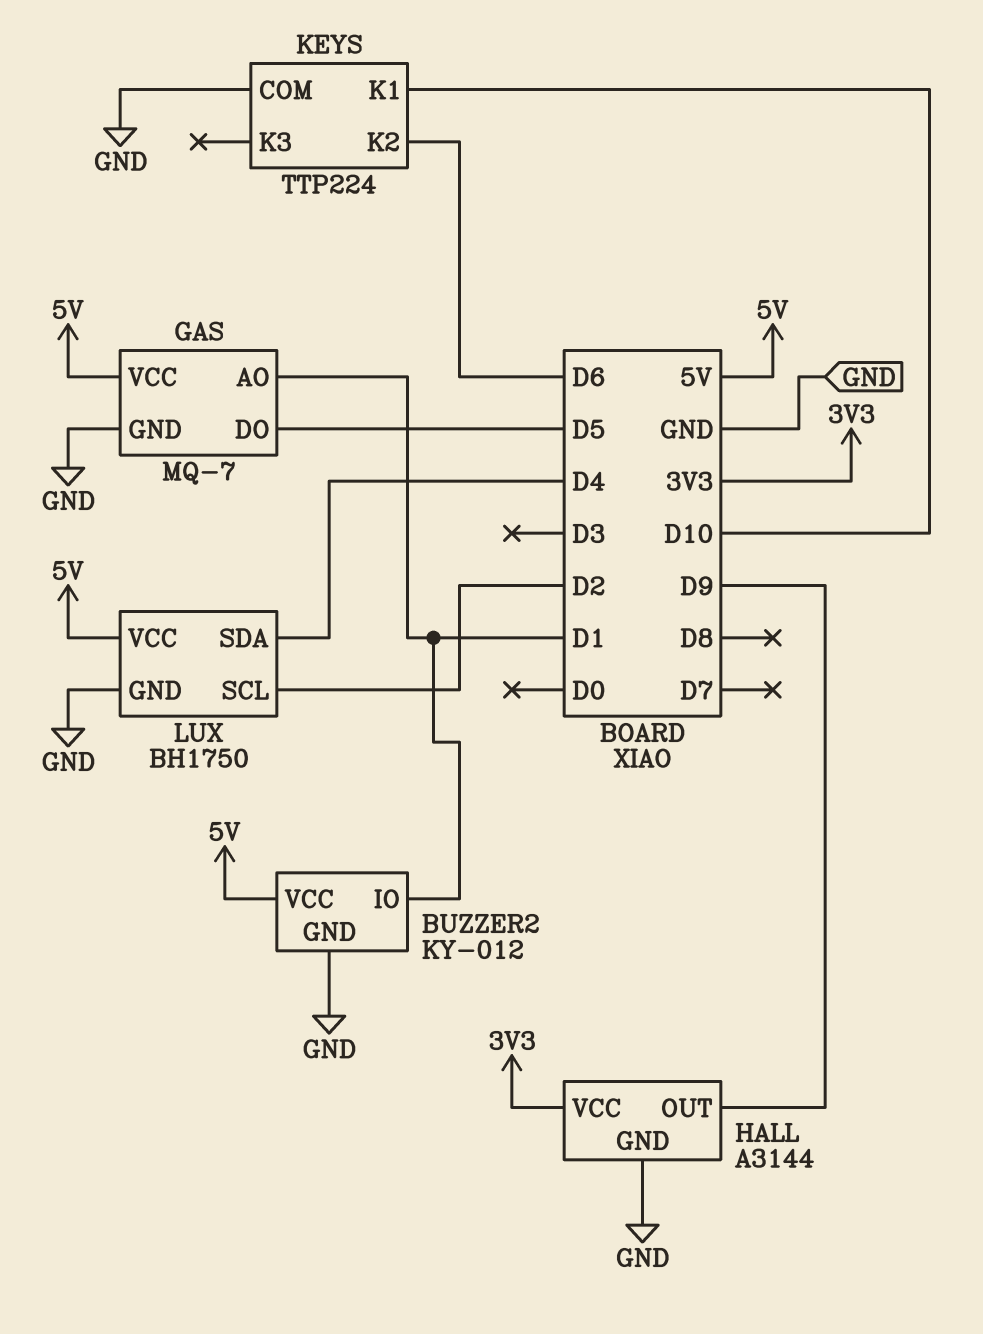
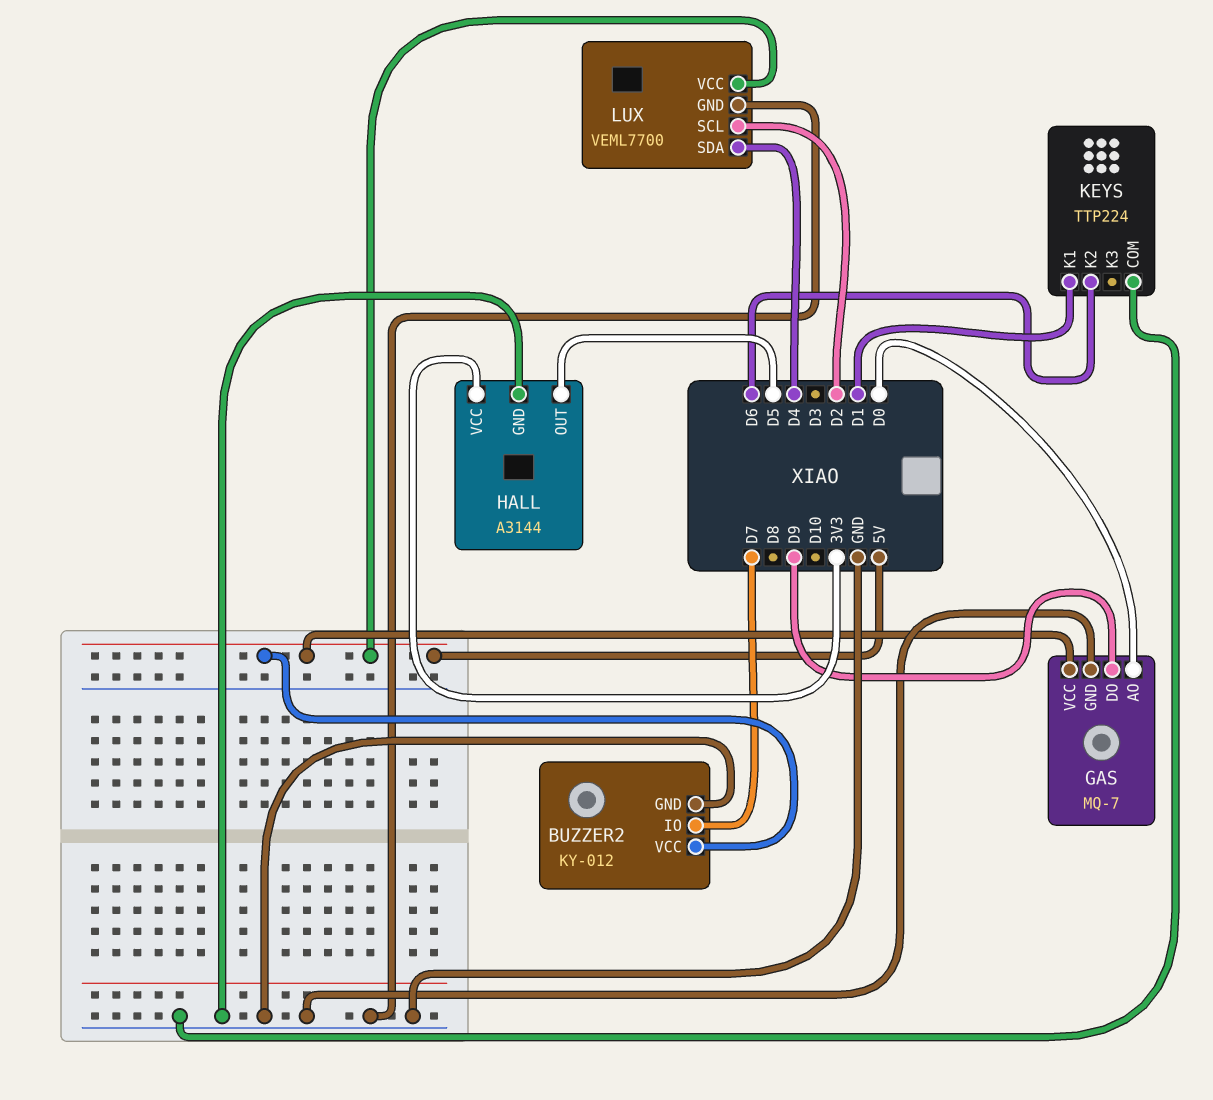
BUZZER2 pin IO: D1 -> D7
GAS pin AO: D1 -> D0
GAS pin DO: D5 -> D9
HALL pin OUT: D9 -> D5
KEYS pin K1: D10 -> D1
LUX: BH1750 -> VEML7700

